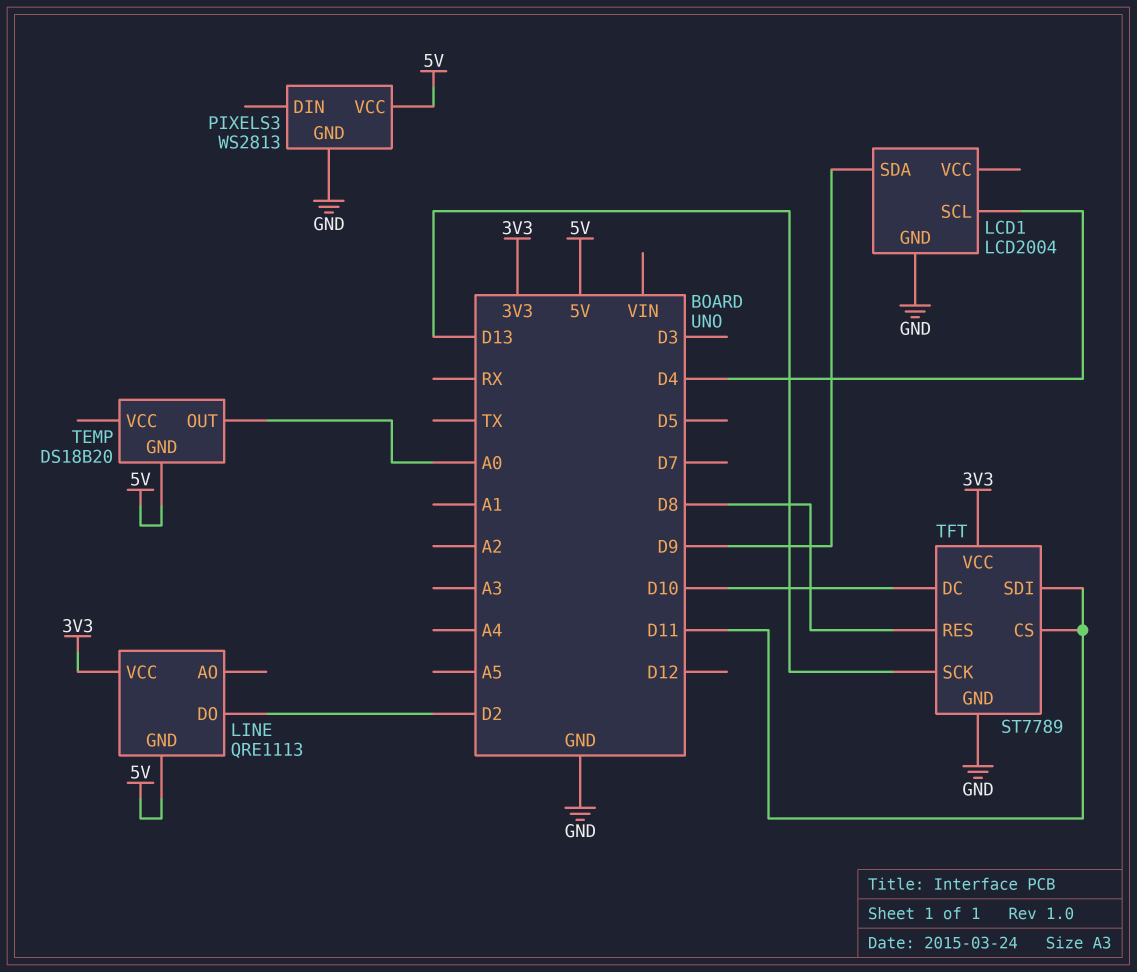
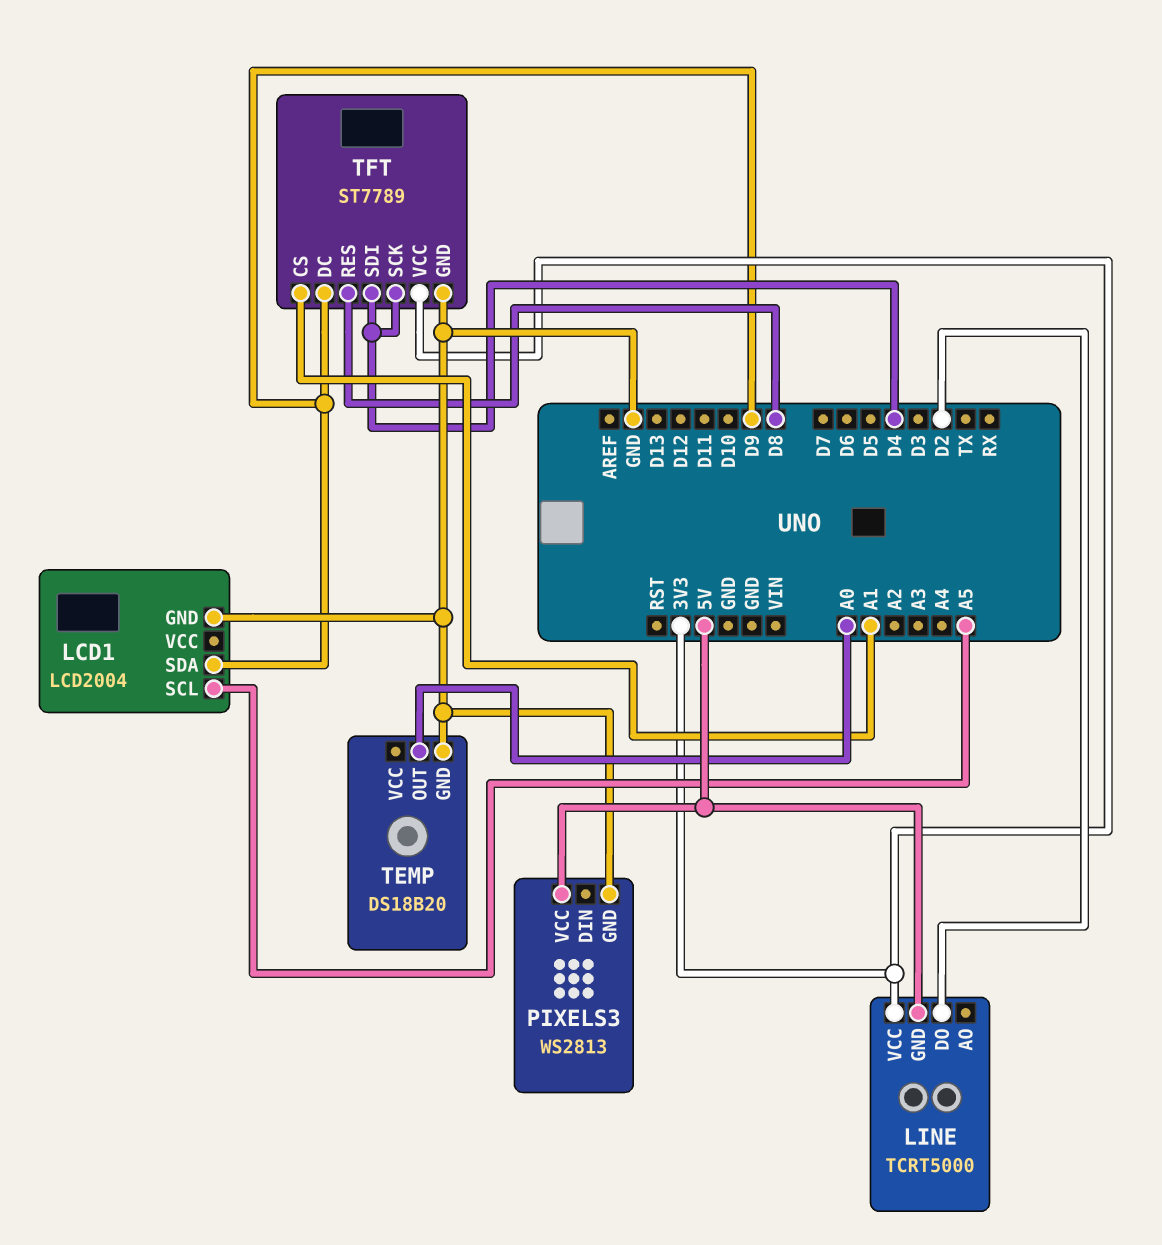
LCD1 pin SCL: D4 -> A5
LINE: QRE1113 -> TCRT5000
TEMP pin GND: 5V -> GND
TFT pin CS: D11 -> A1
TFT pin DC: D10 -> D9
TFT pin SCK: D13 -> D4
TFT pin SDI: D11 -> D4

